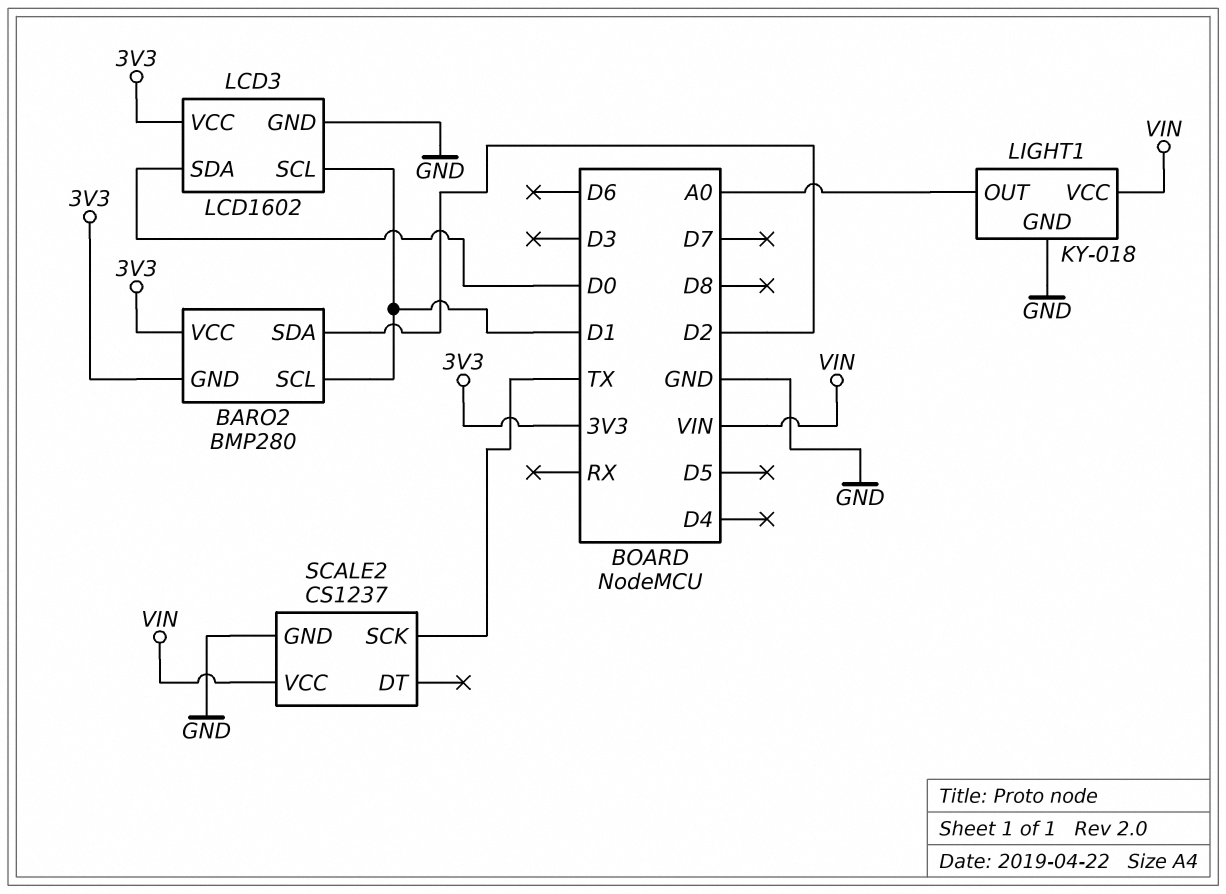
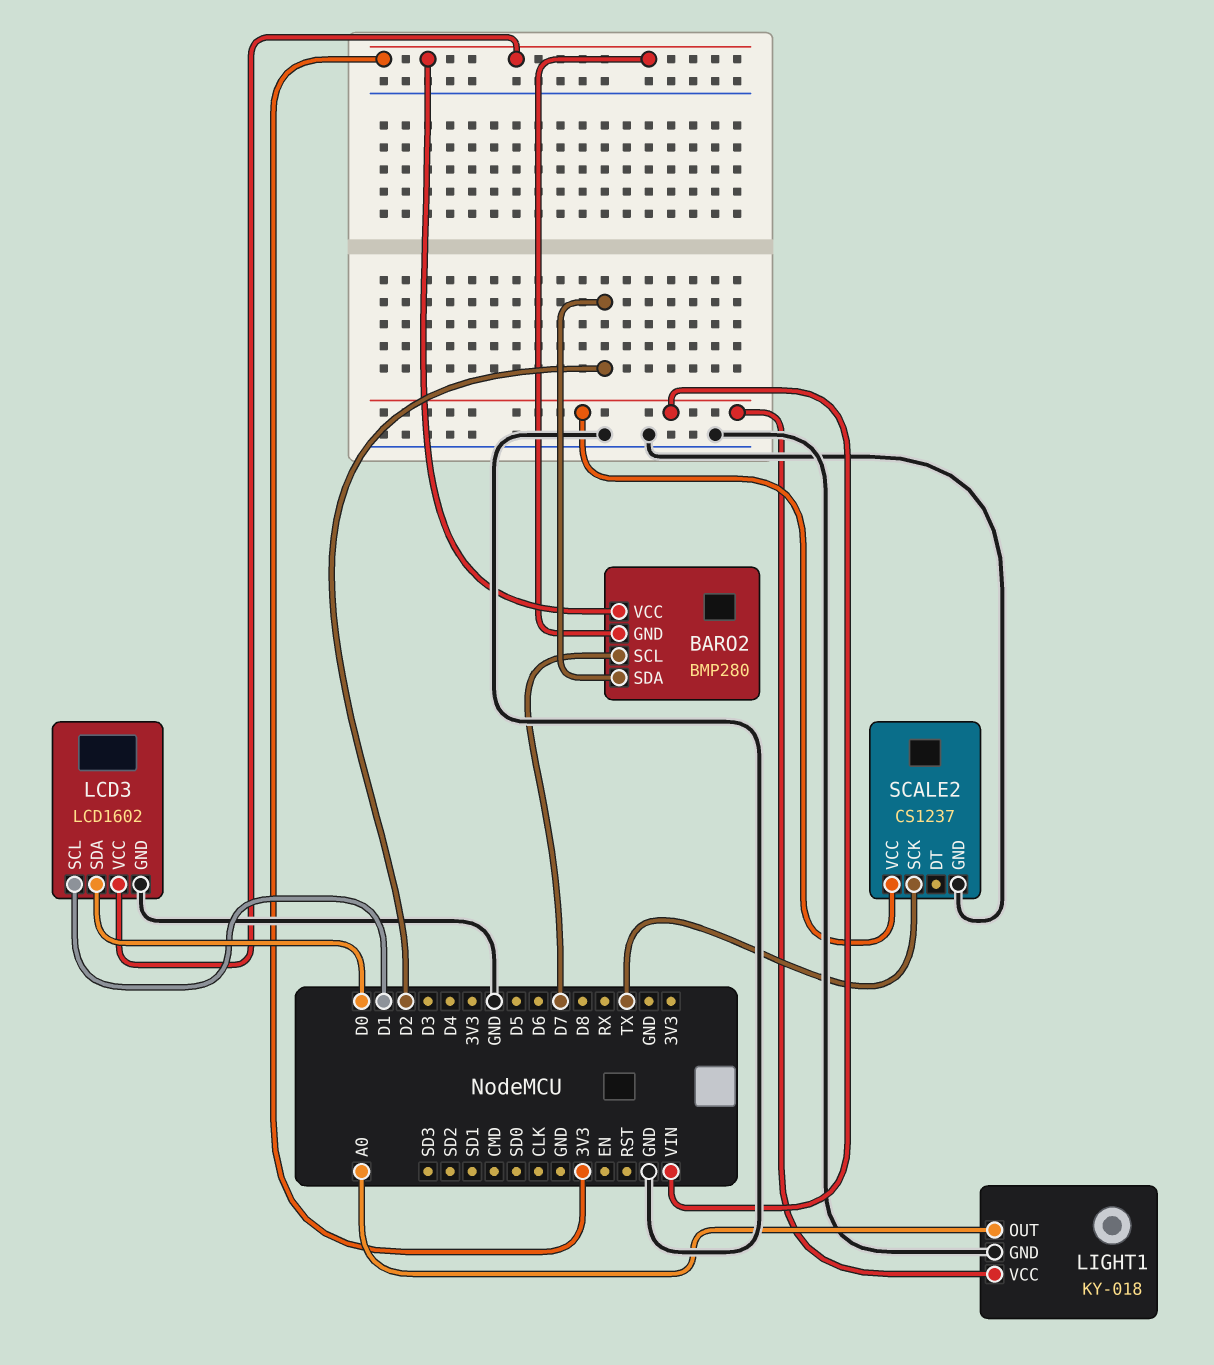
BARO2 pin SCL: D1 -> D7

